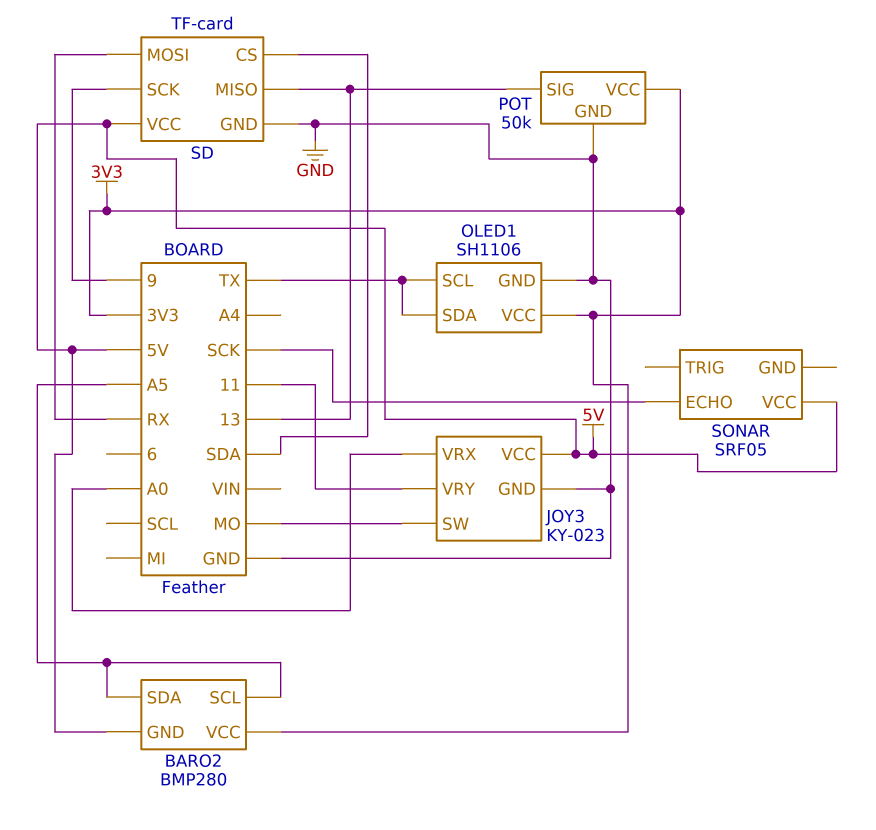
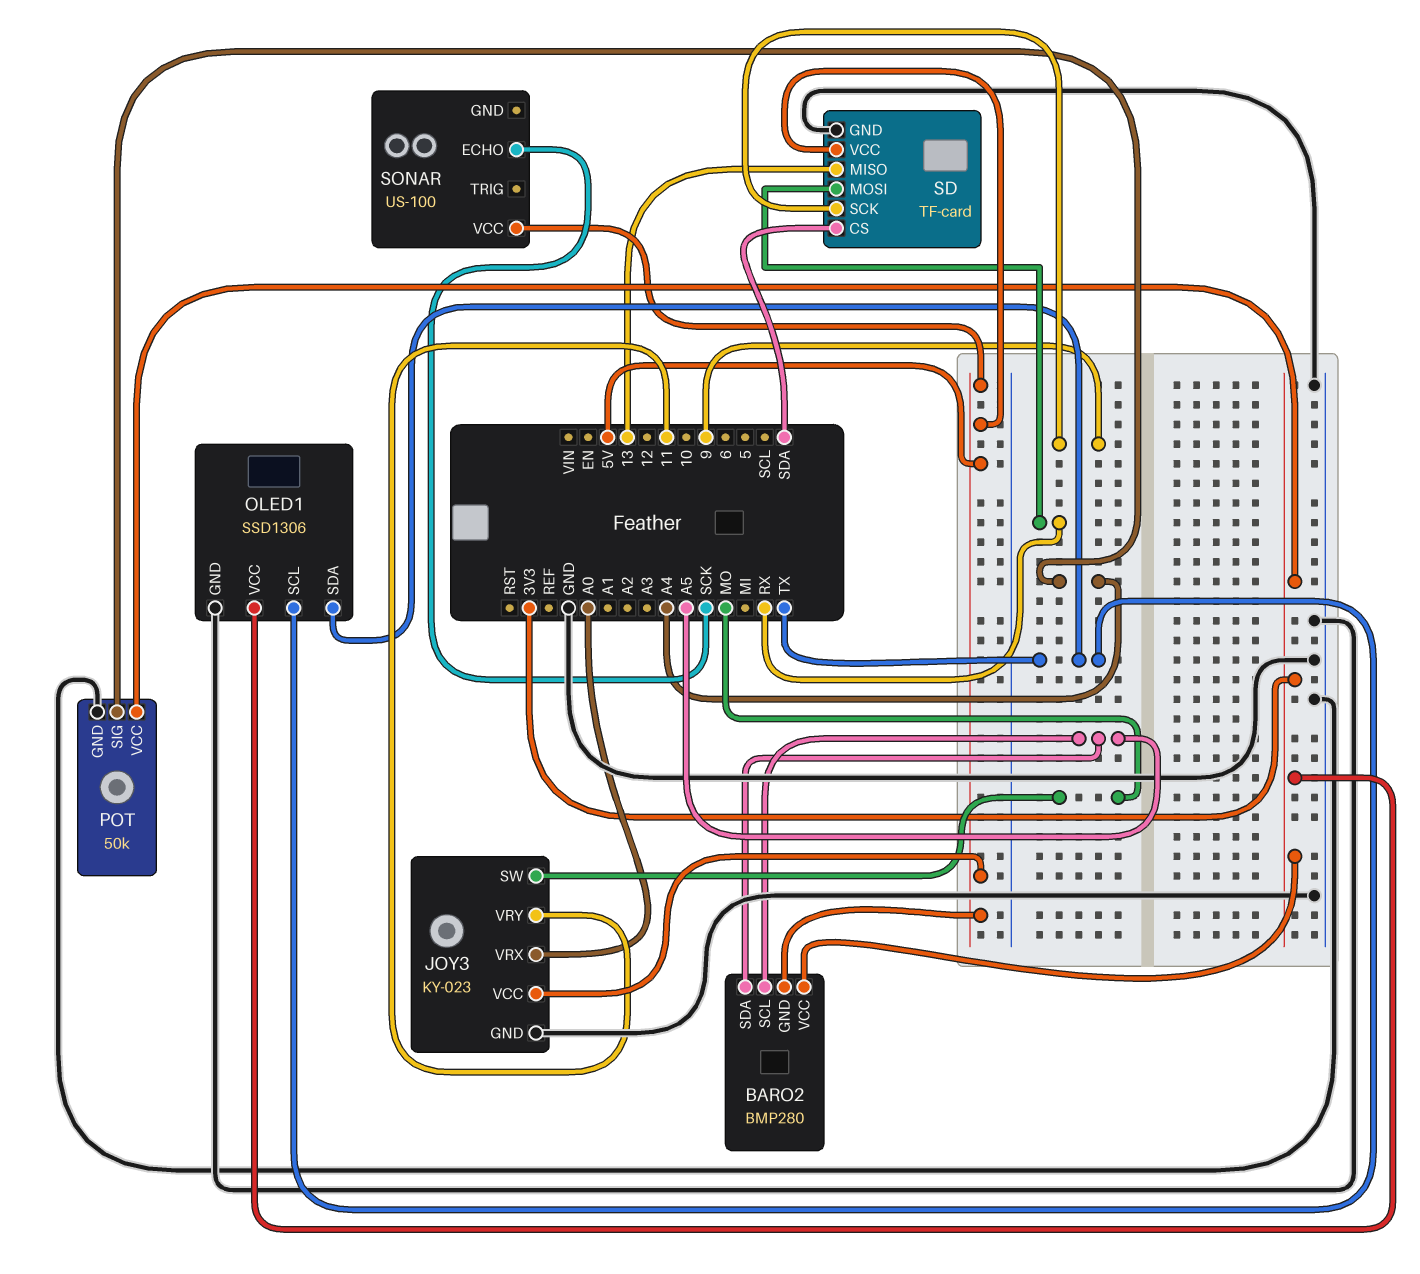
OLED1: SH1106 -> SSD1306
POT pin SIG: 13 -> A4
SONAR: SRF05 -> US-100

